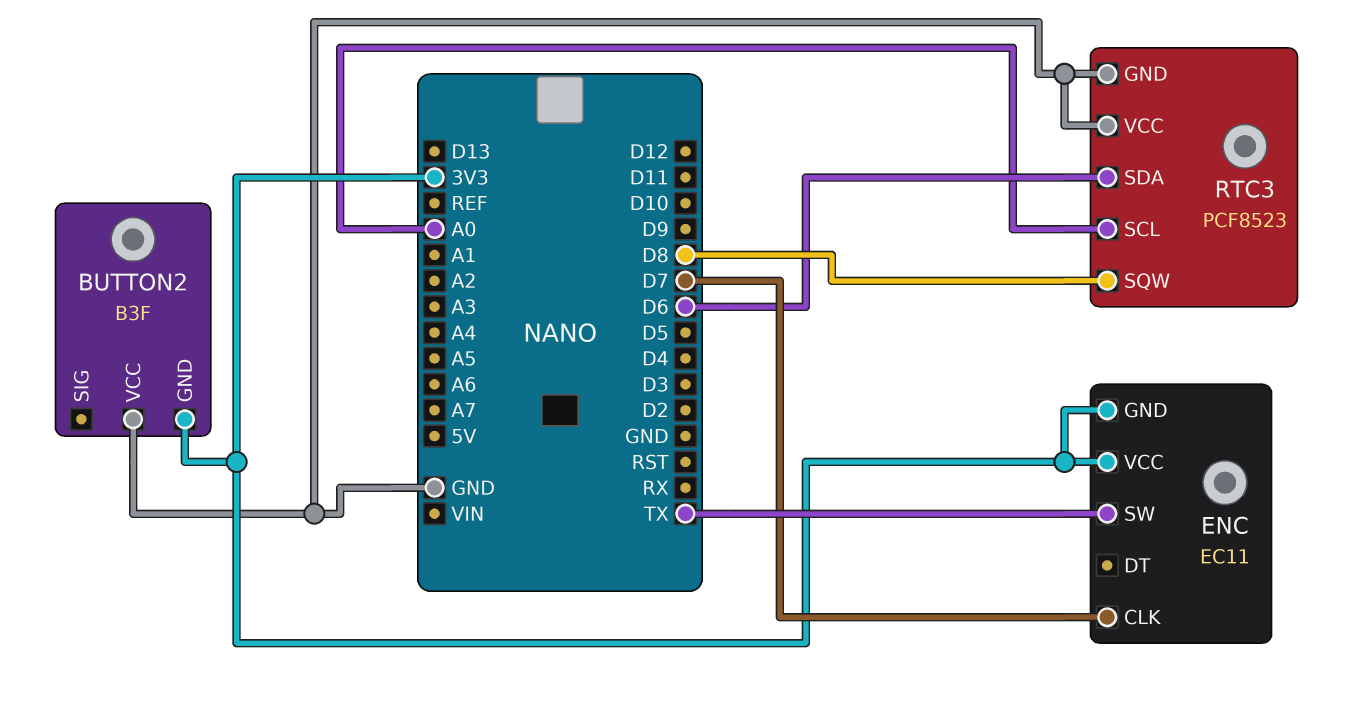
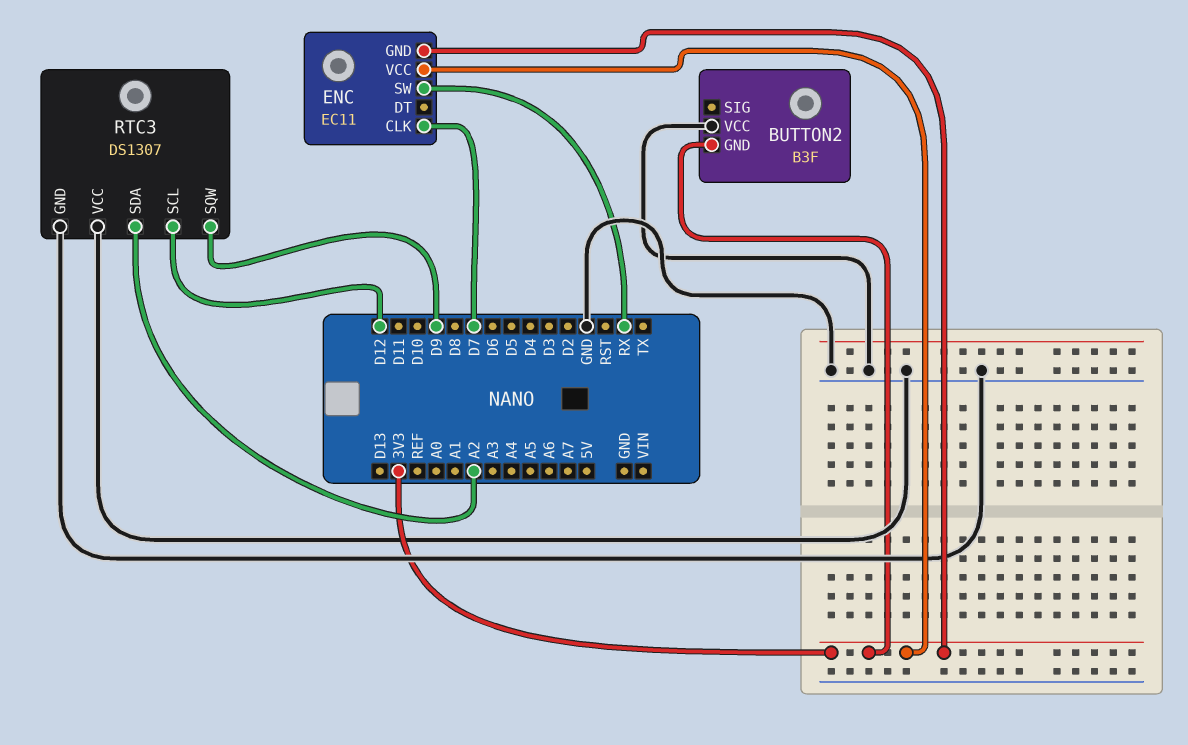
ENC pin SW: TX -> RX
RTC3: PCF8523 -> DS1307
RTC3 pin SCL: A0 -> D12
RTC3 pin SDA: D6 -> A2
RTC3 pin SQW: D8 -> D9

